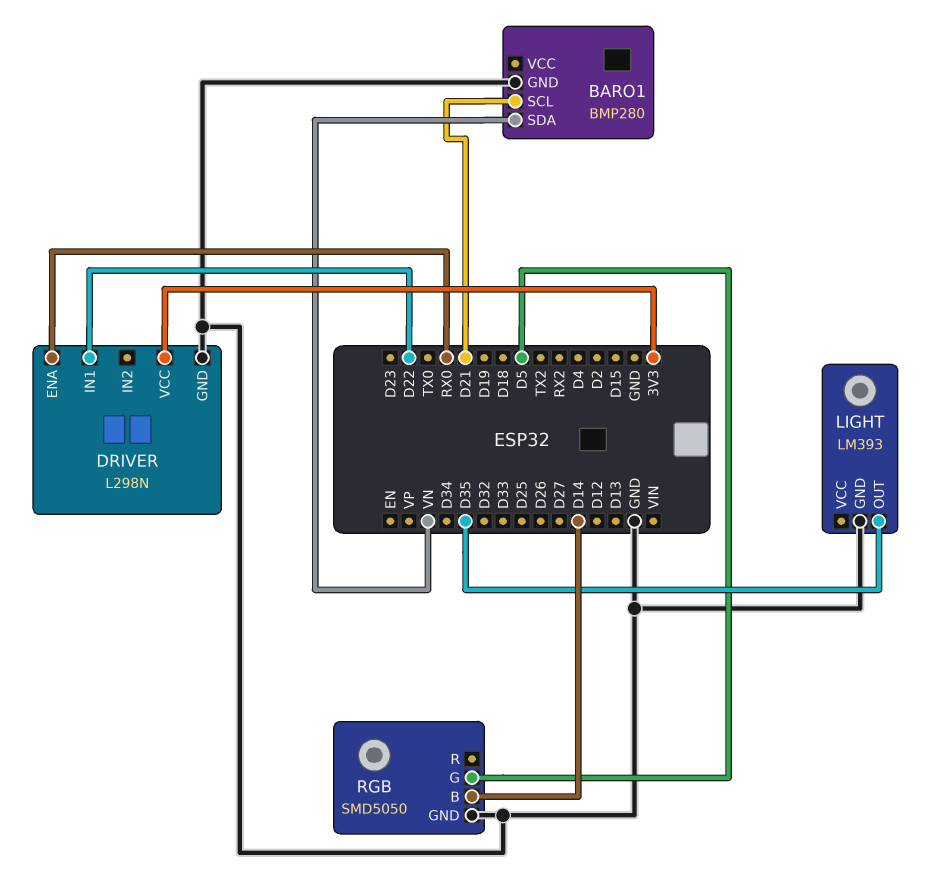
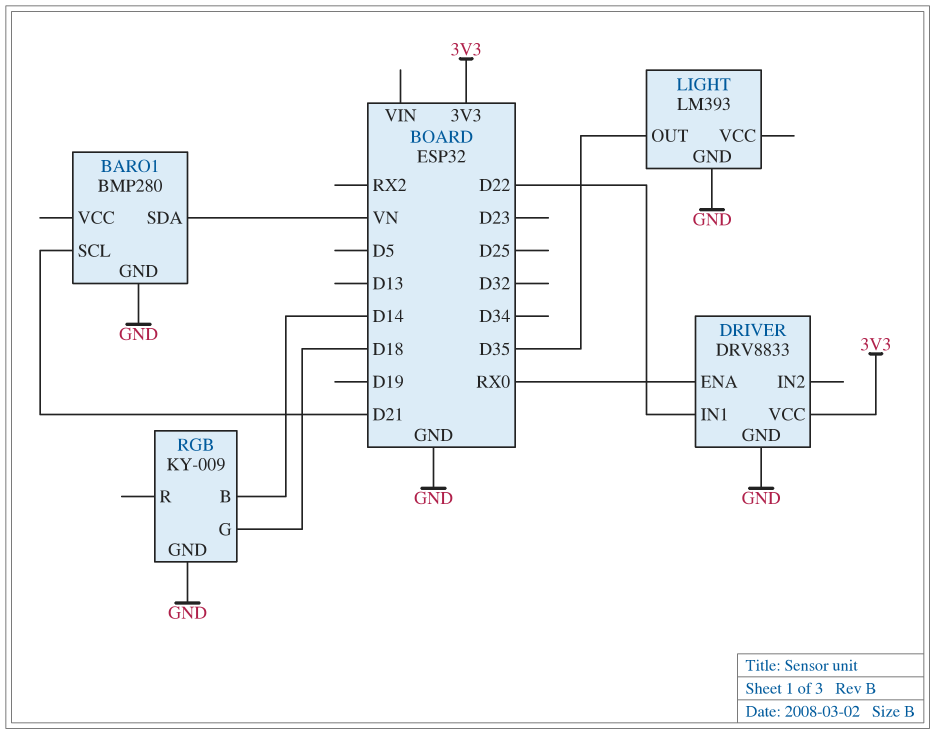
DRIVER: L298N -> DRV8833
RGB: SMD5050 -> KY-009
RGB pin G: D5 -> D18

